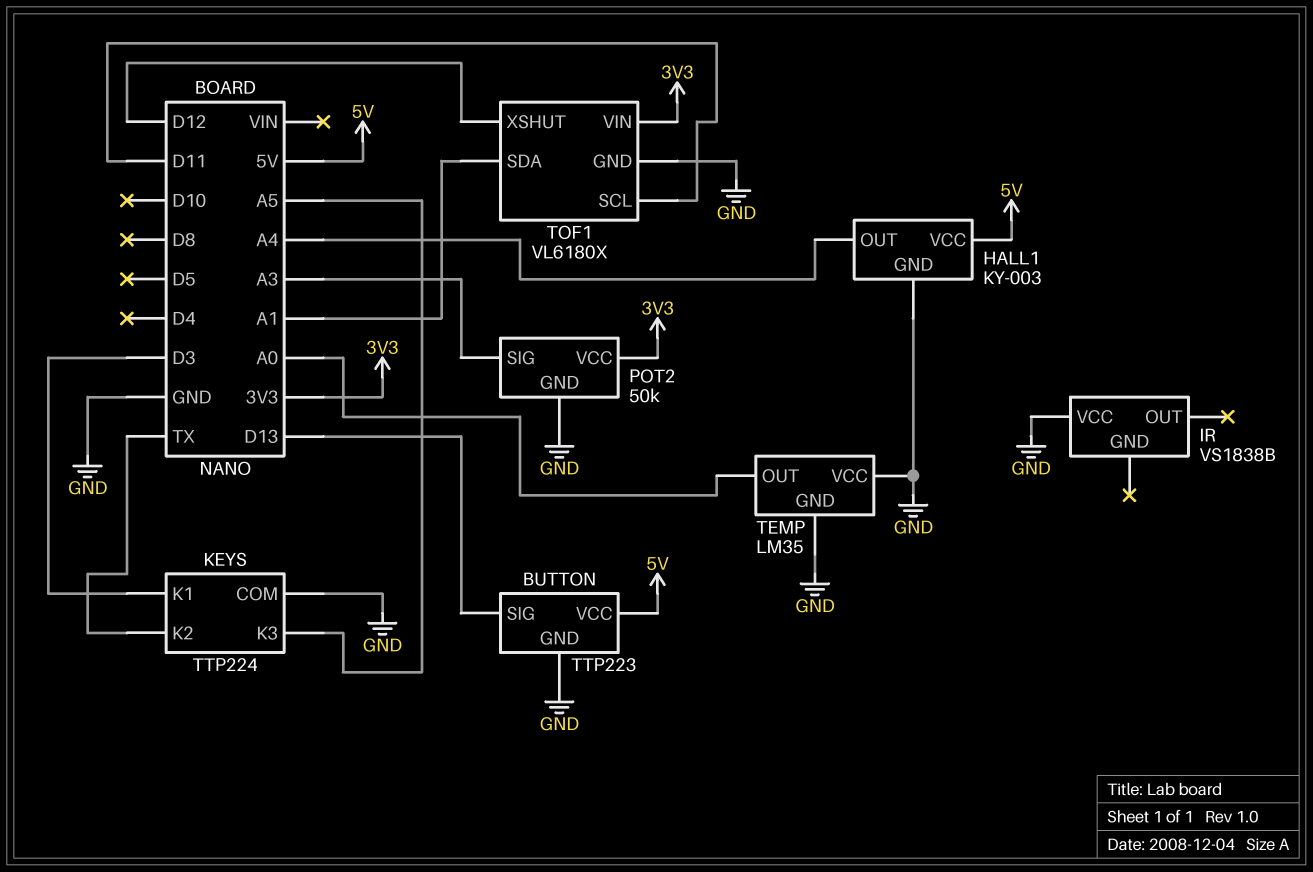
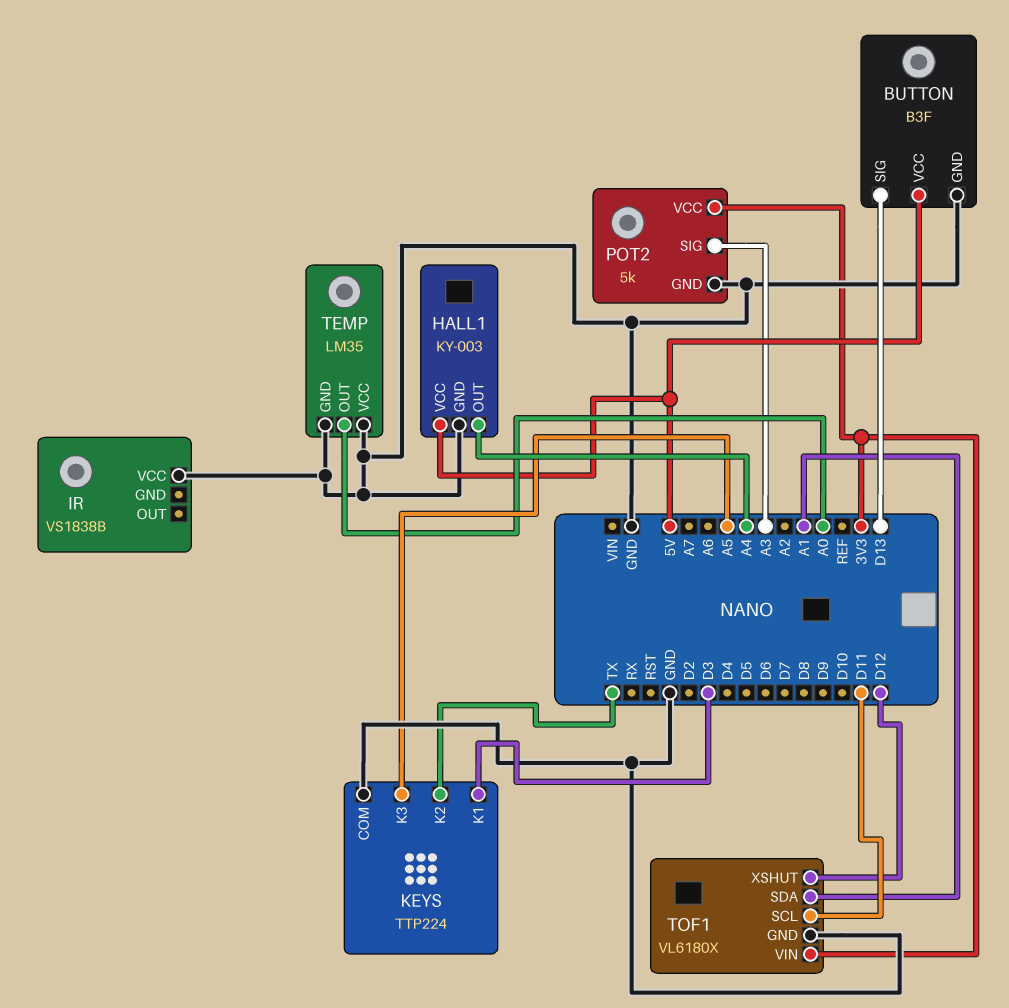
BUTTON: TTP223 -> B3F
POT2: 50k -> 5k

